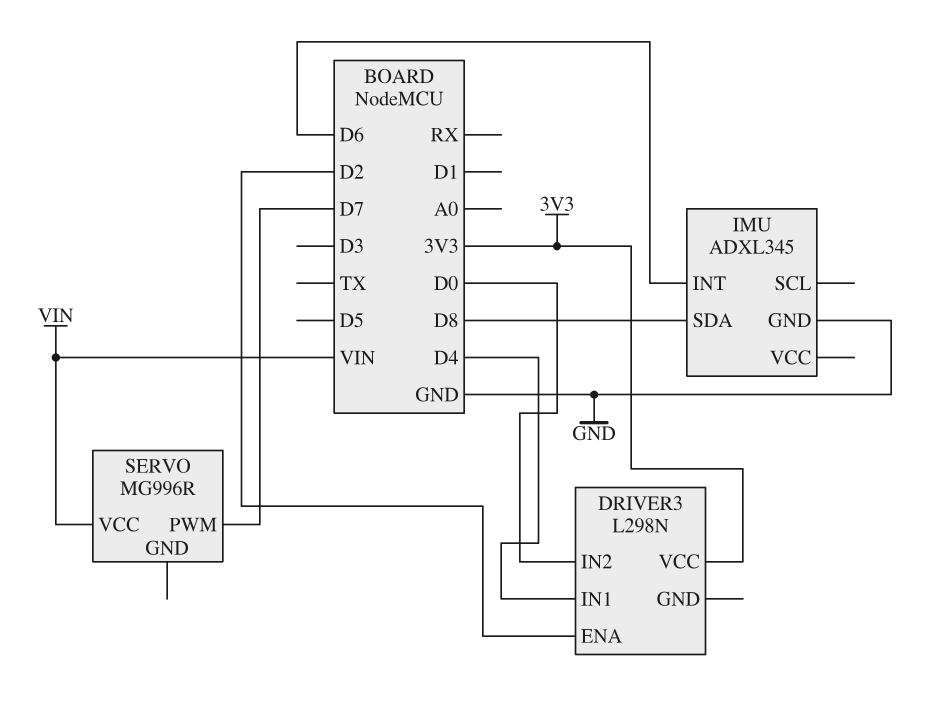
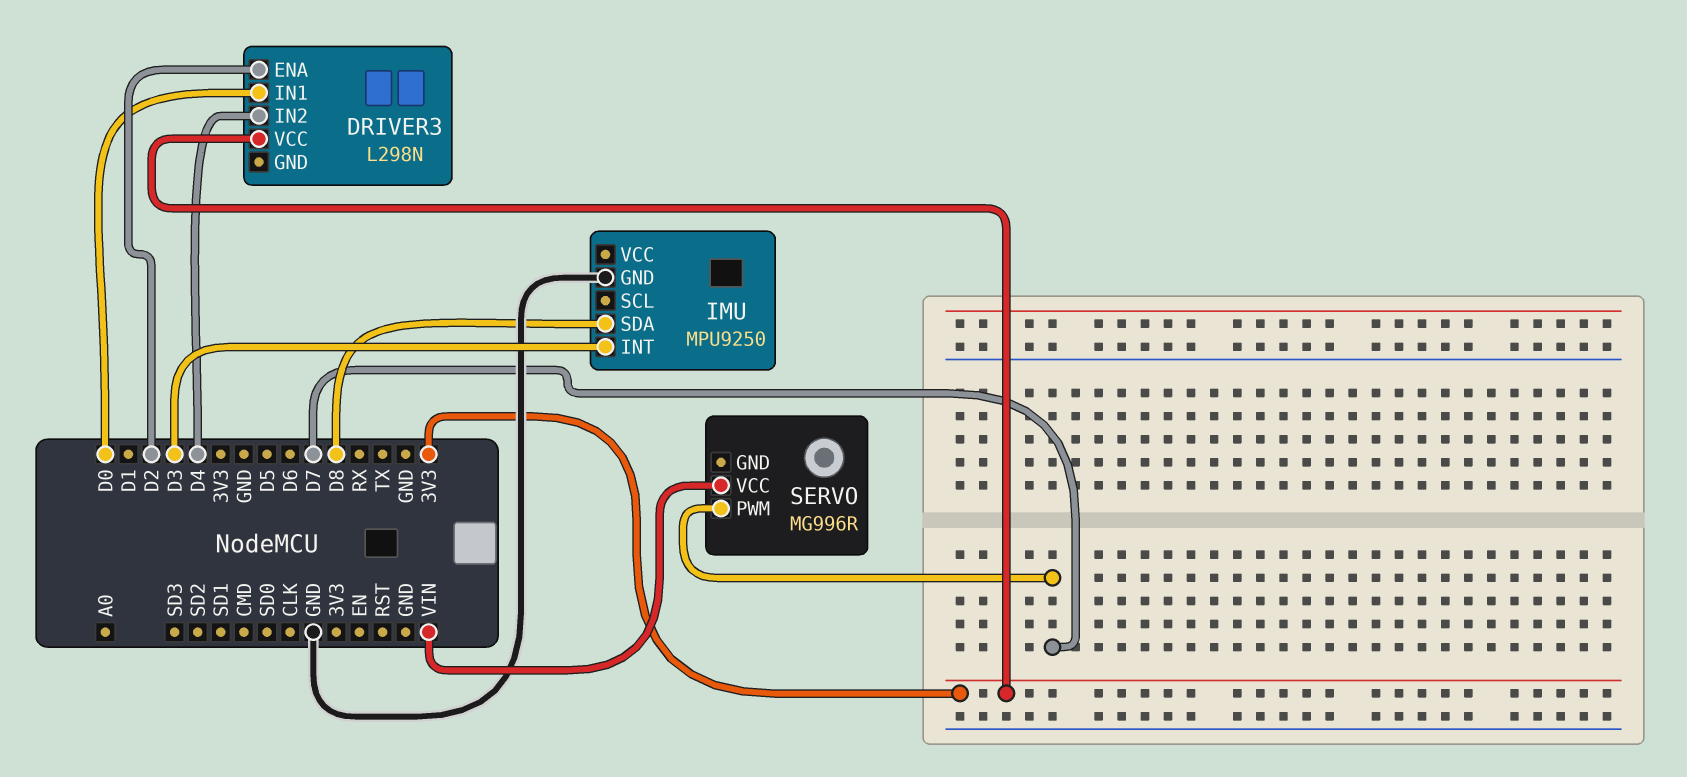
DRIVER3 pin IN1: D4 -> D0
DRIVER3 pin IN2: D0 -> D4
IMU: ADXL345 -> MPU9250
IMU pin INT: D6 -> D3

